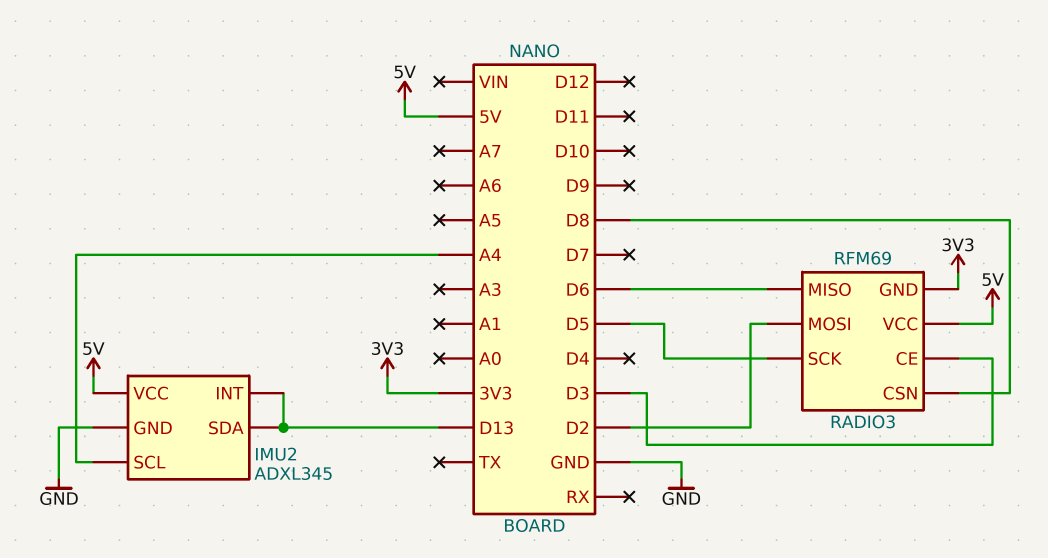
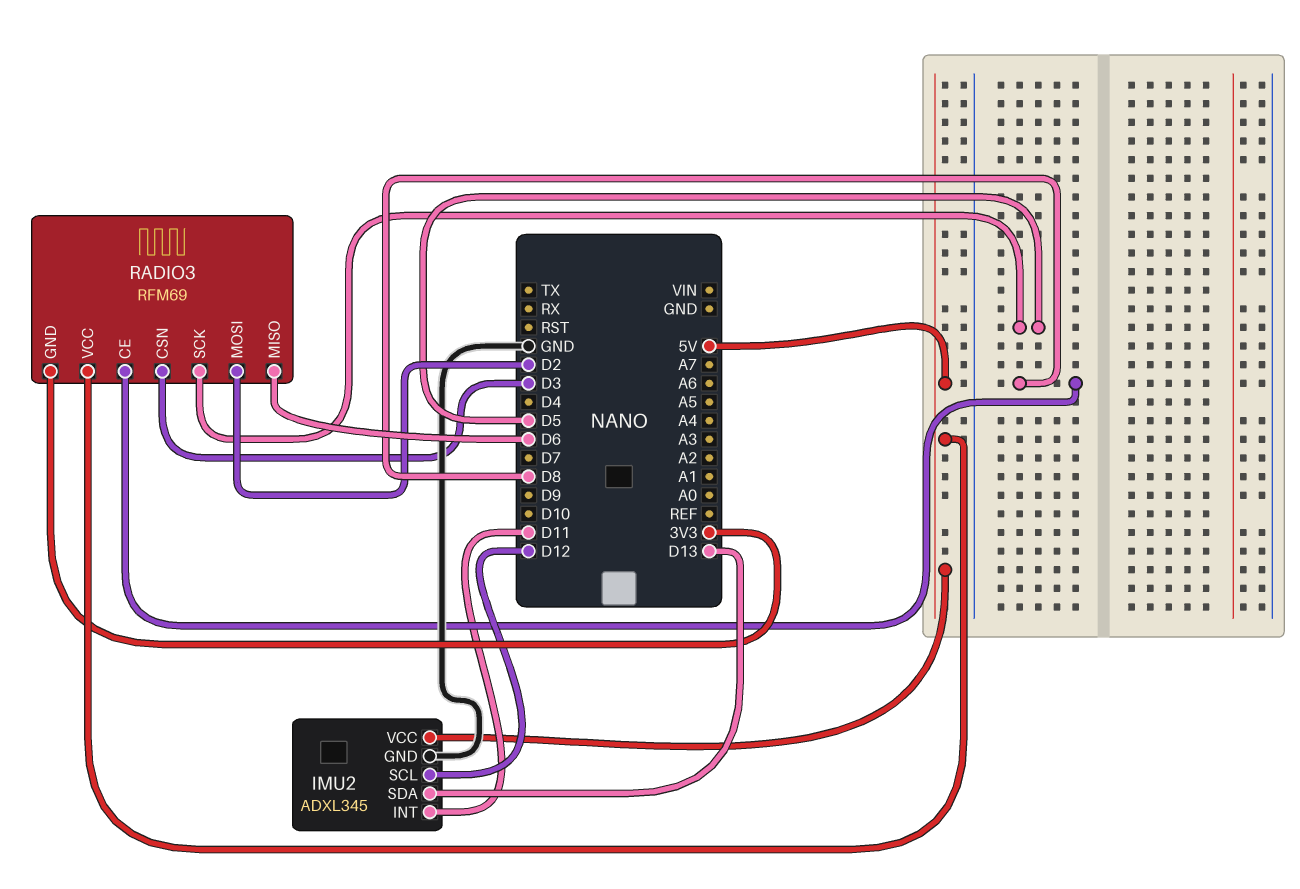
IMU2 pin INT: D13 -> D11
IMU2 pin SCL: A4 -> D12
RADIO3 pin CE: D3 -> D8
RADIO3 pin CSN: D8 -> D3

